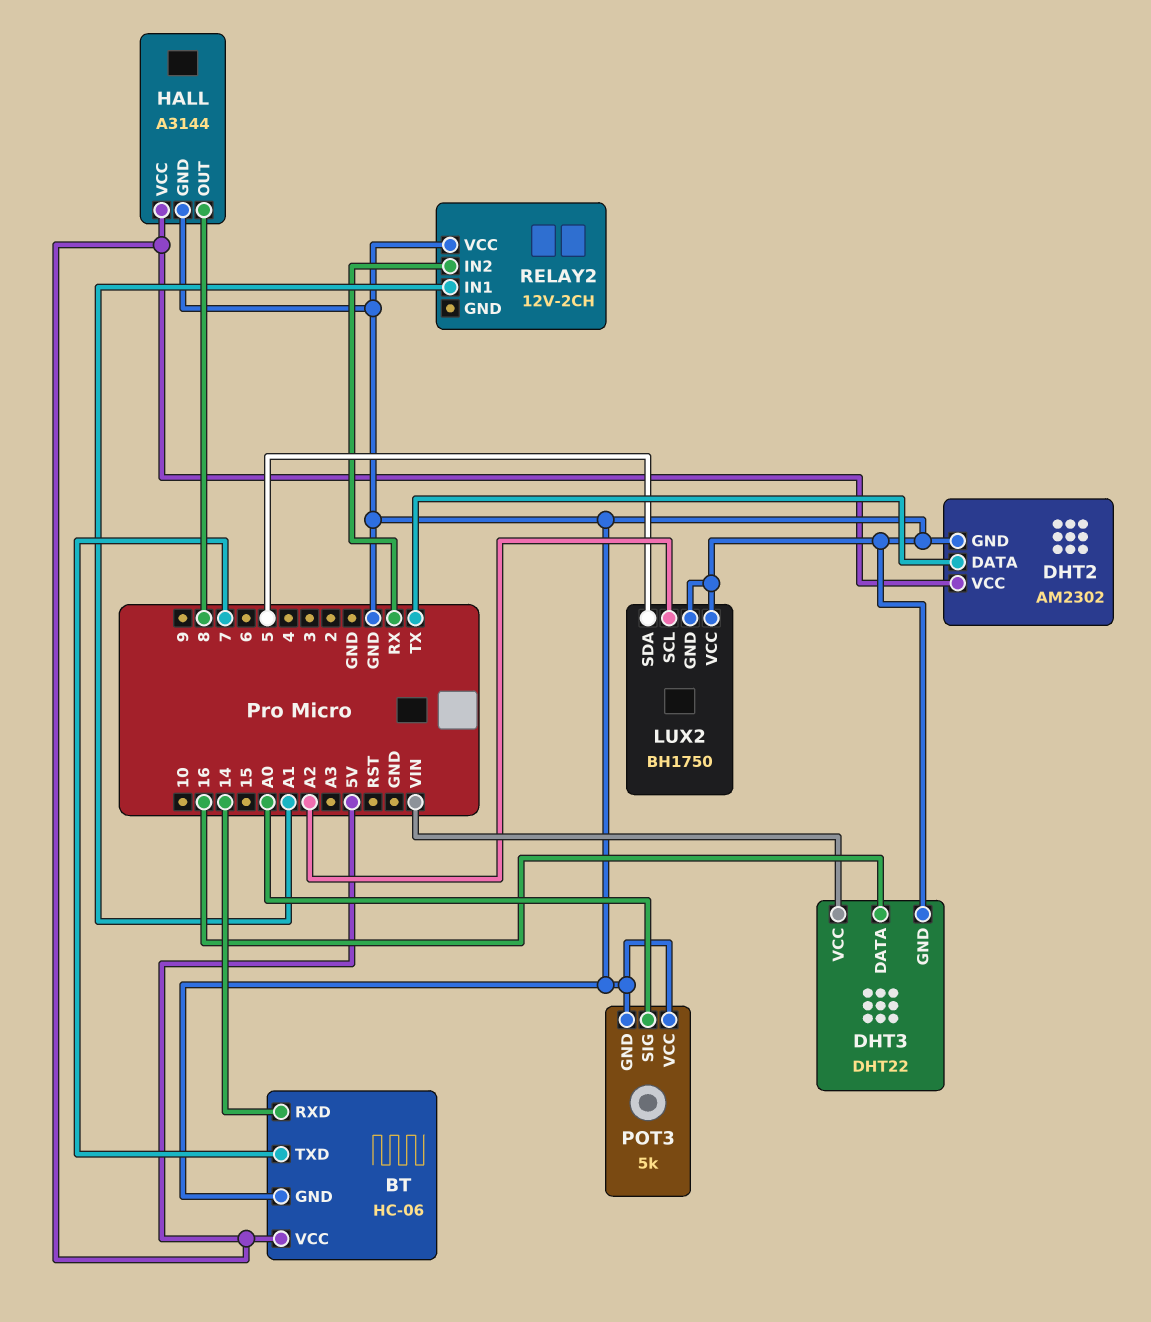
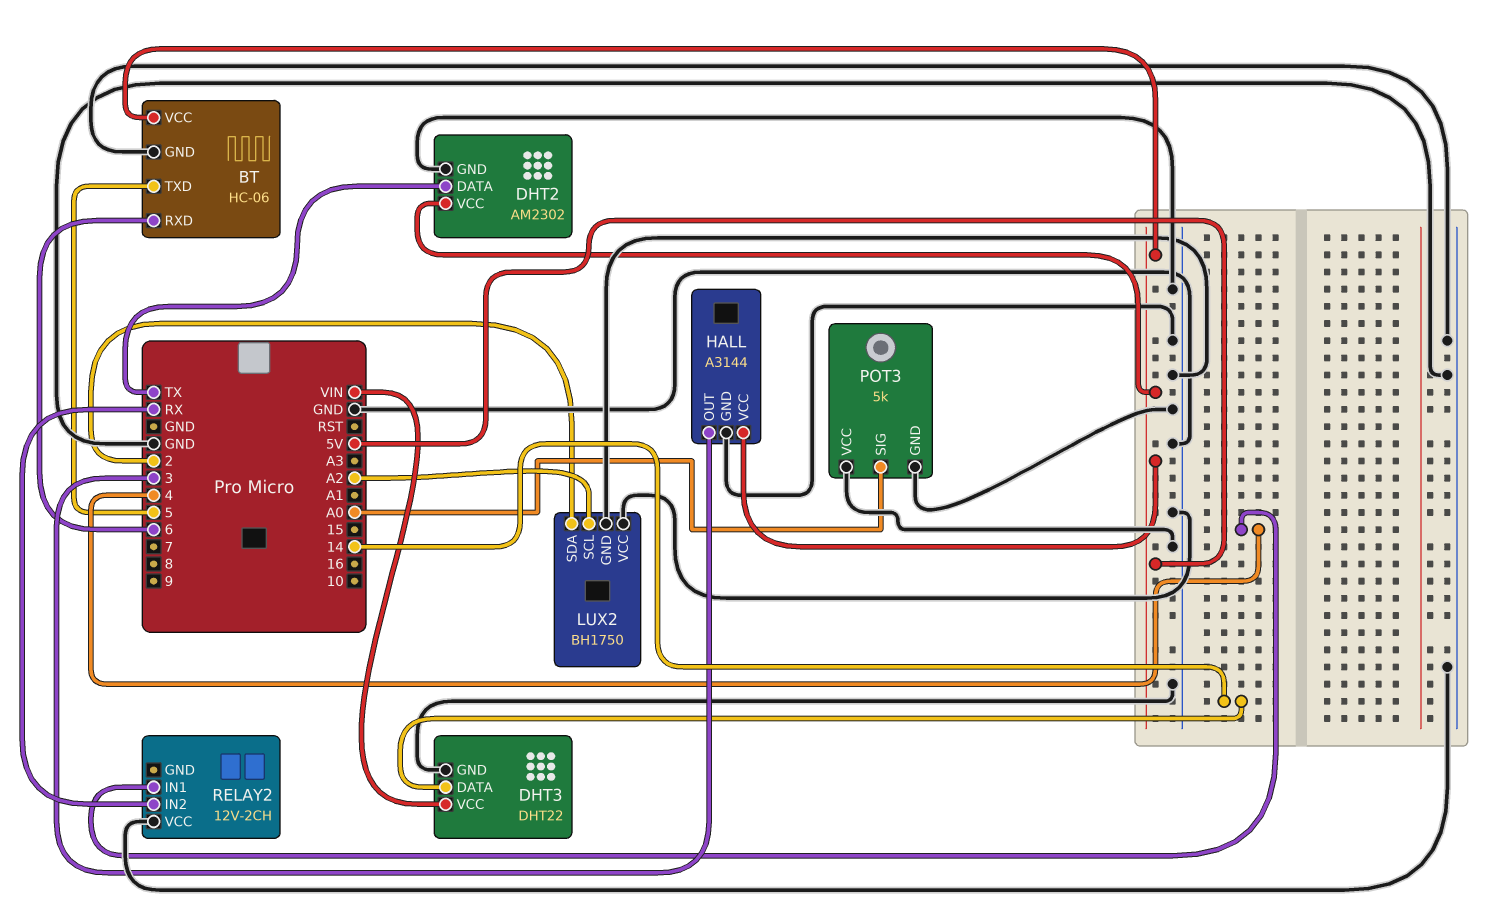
BT pin RXD: 14 -> 6
BT pin TXD: 7 -> 5
DHT3 pin DATA: 16 -> 14
HALL pin OUT: 8 -> 3
LUX2 pin SDA: 5 -> 2
RELAY2 pin IN1: A1 -> 4

